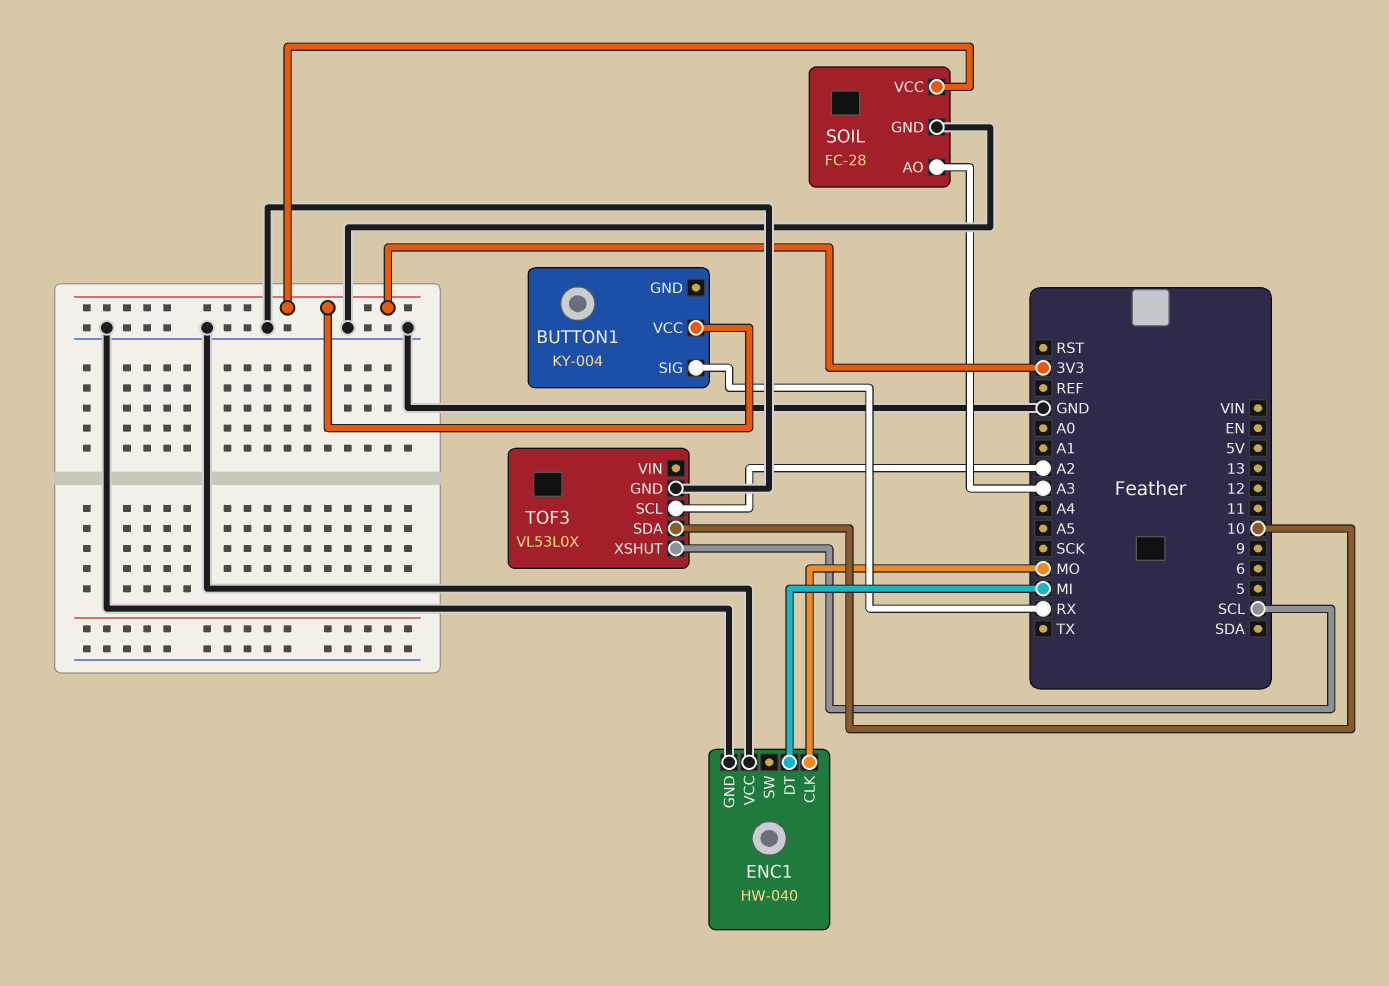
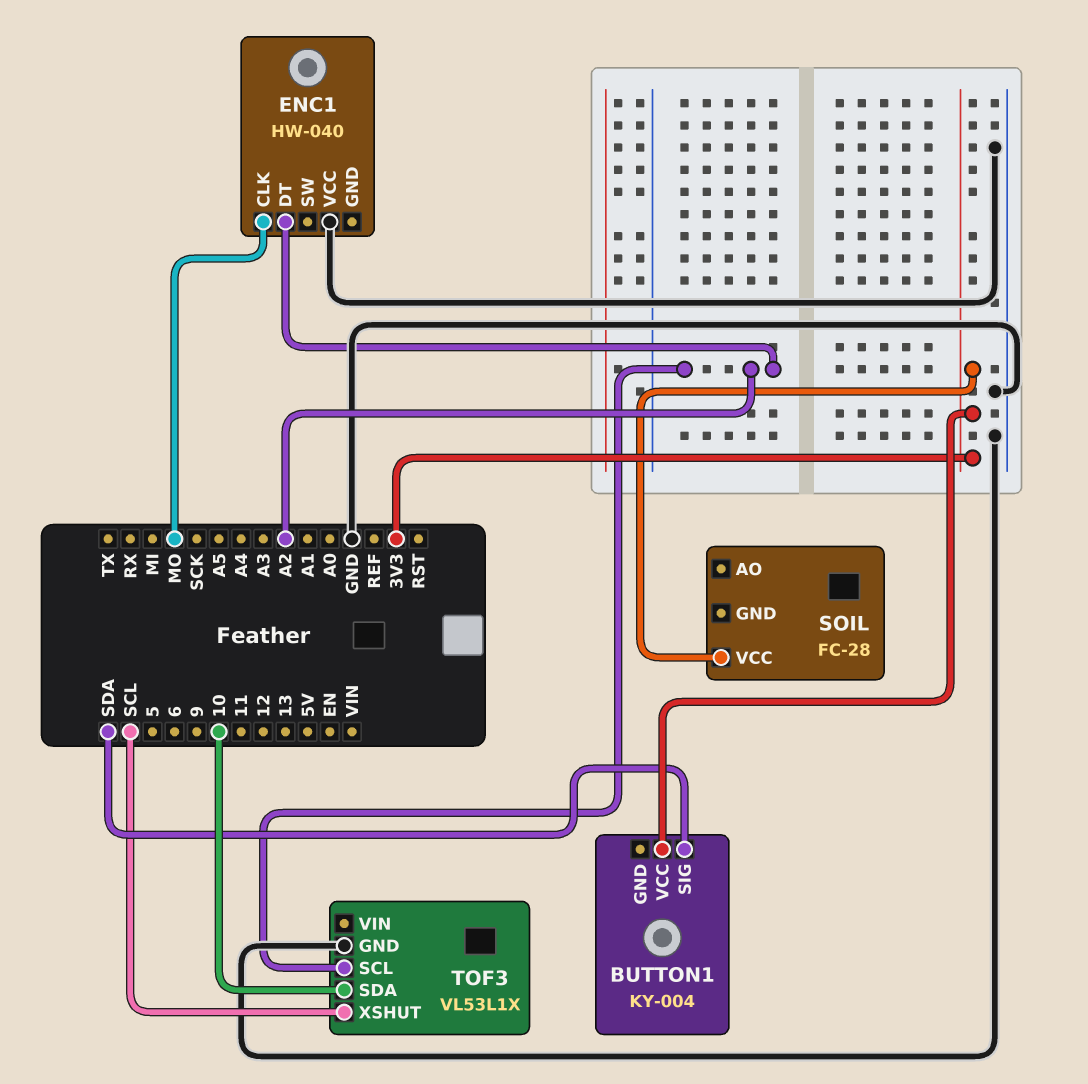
BUTTON1 pin SIG: RX -> SDA
ENC1 pin DT: MI -> A2
ENC1 pin GND: GND -> none
SOIL pin AO: A3 -> none
SOIL pin GND: GND -> none
TOF3: VL53L0X -> VL53L1X

